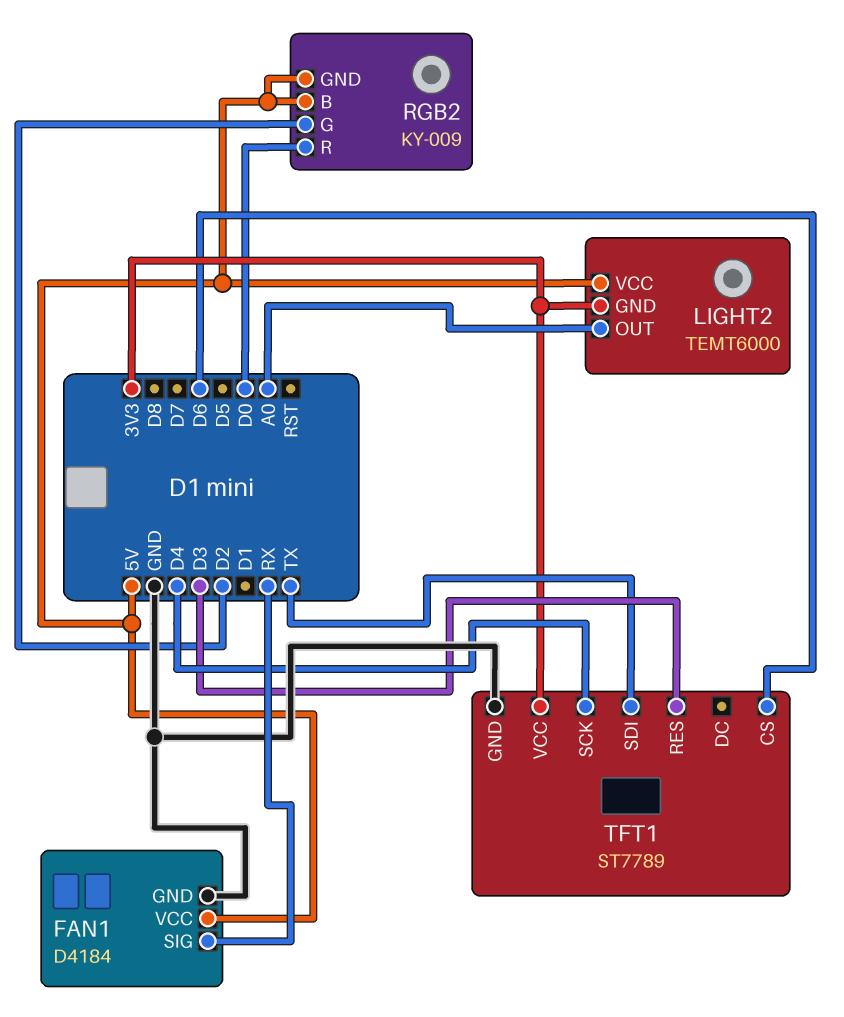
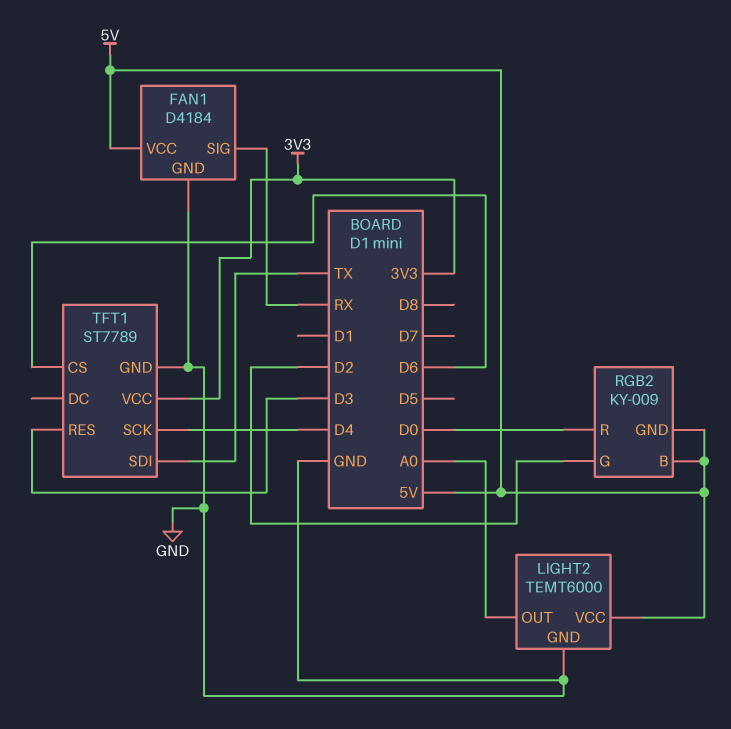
LIGHT2 pin GND: 3V3 -> GND

